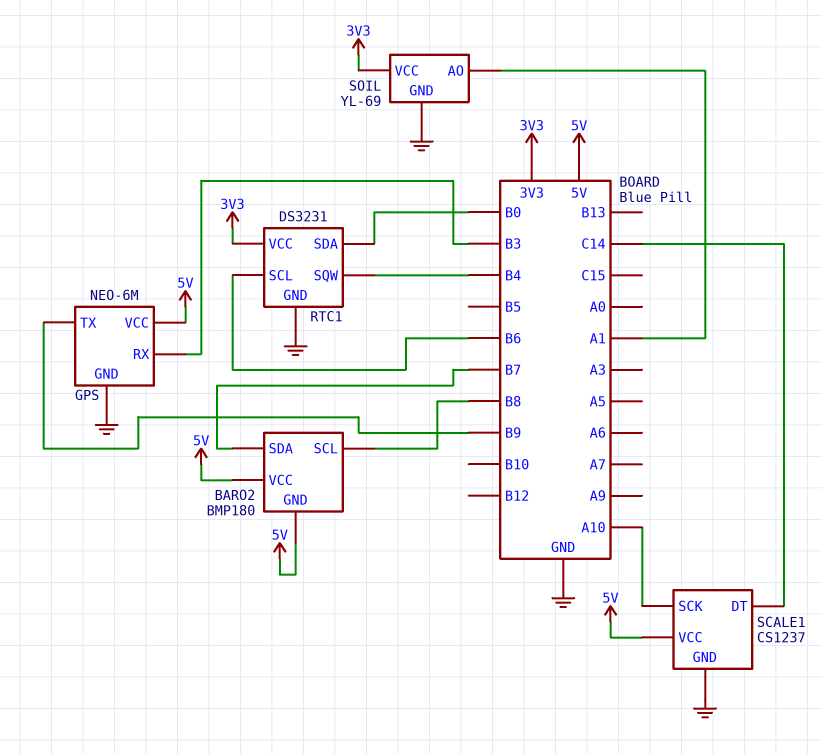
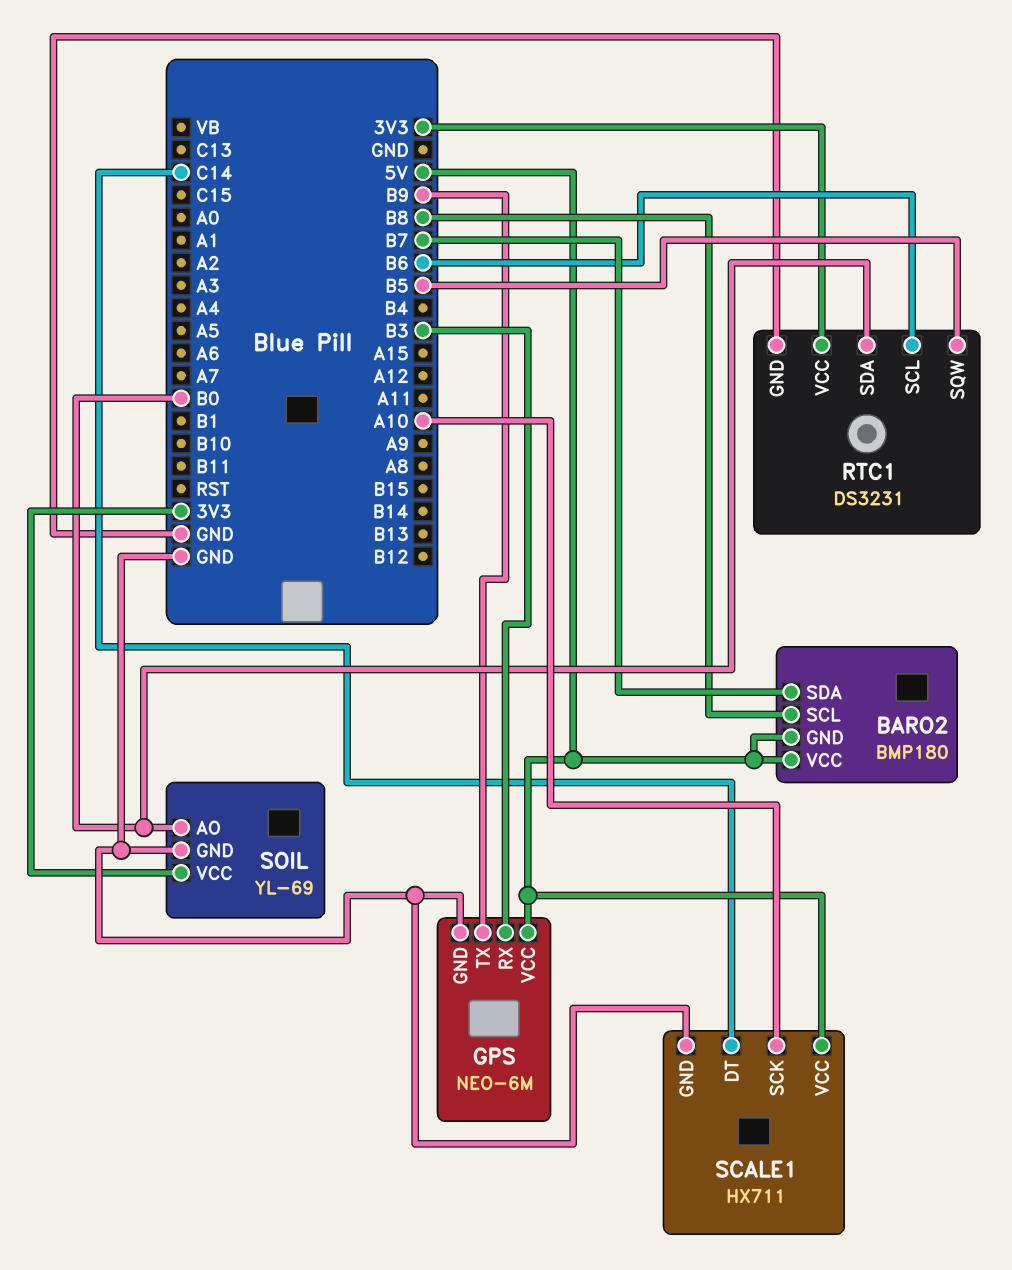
RTC1 pin SQW: B4 -> B5
SCALE1: CS1237 -> HX711
SOIL pin AO: A1 -> B0

